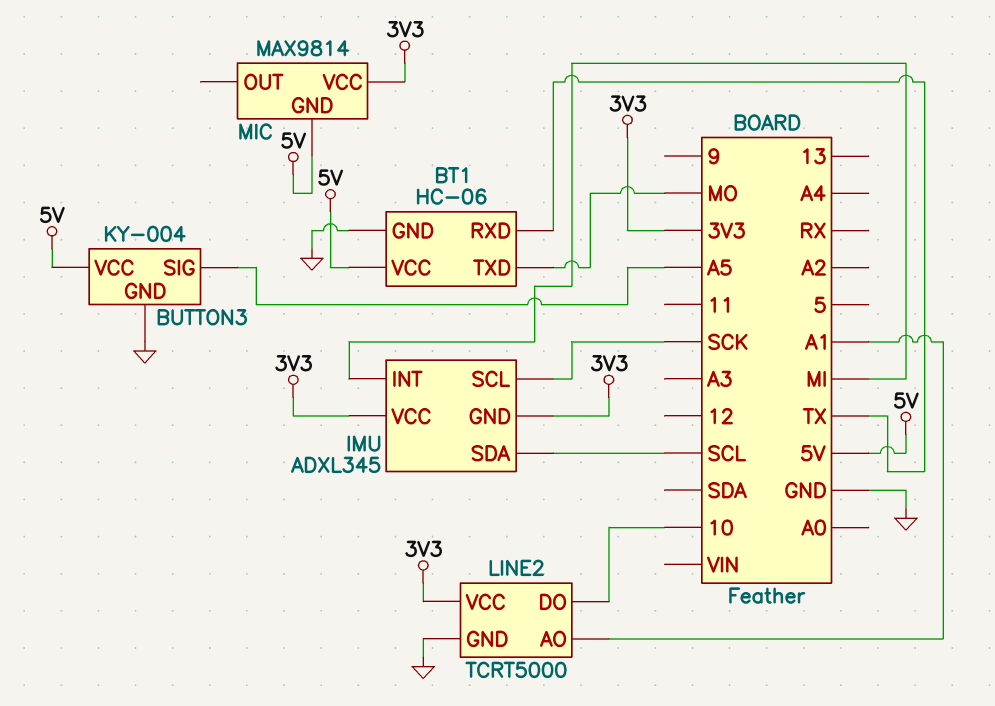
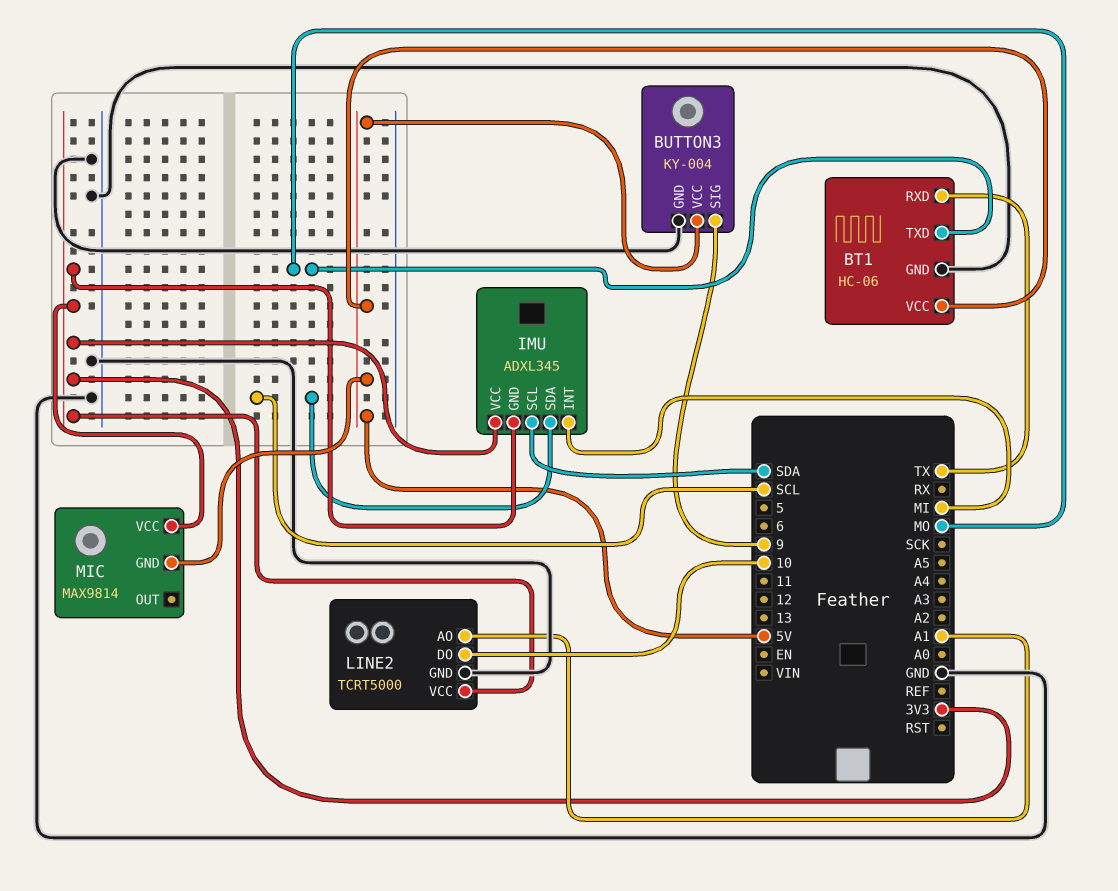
BUTTON3 pin SIG: A5 -> 9
IMU pin SCL: SCK -> SDA

